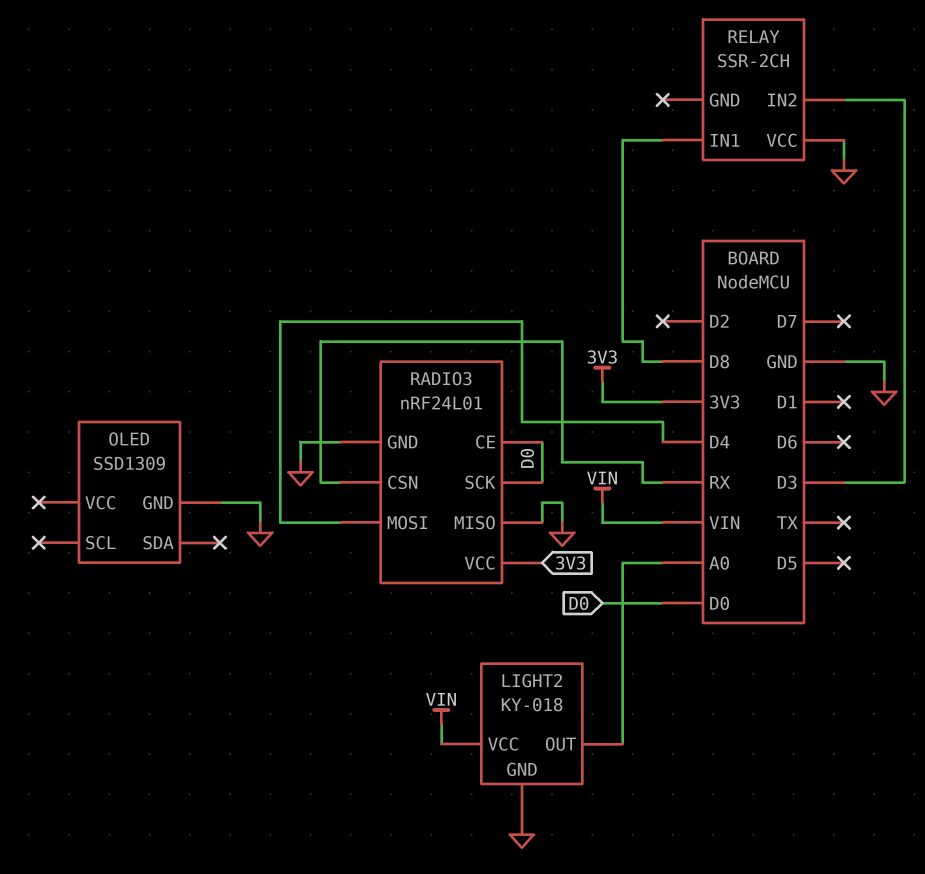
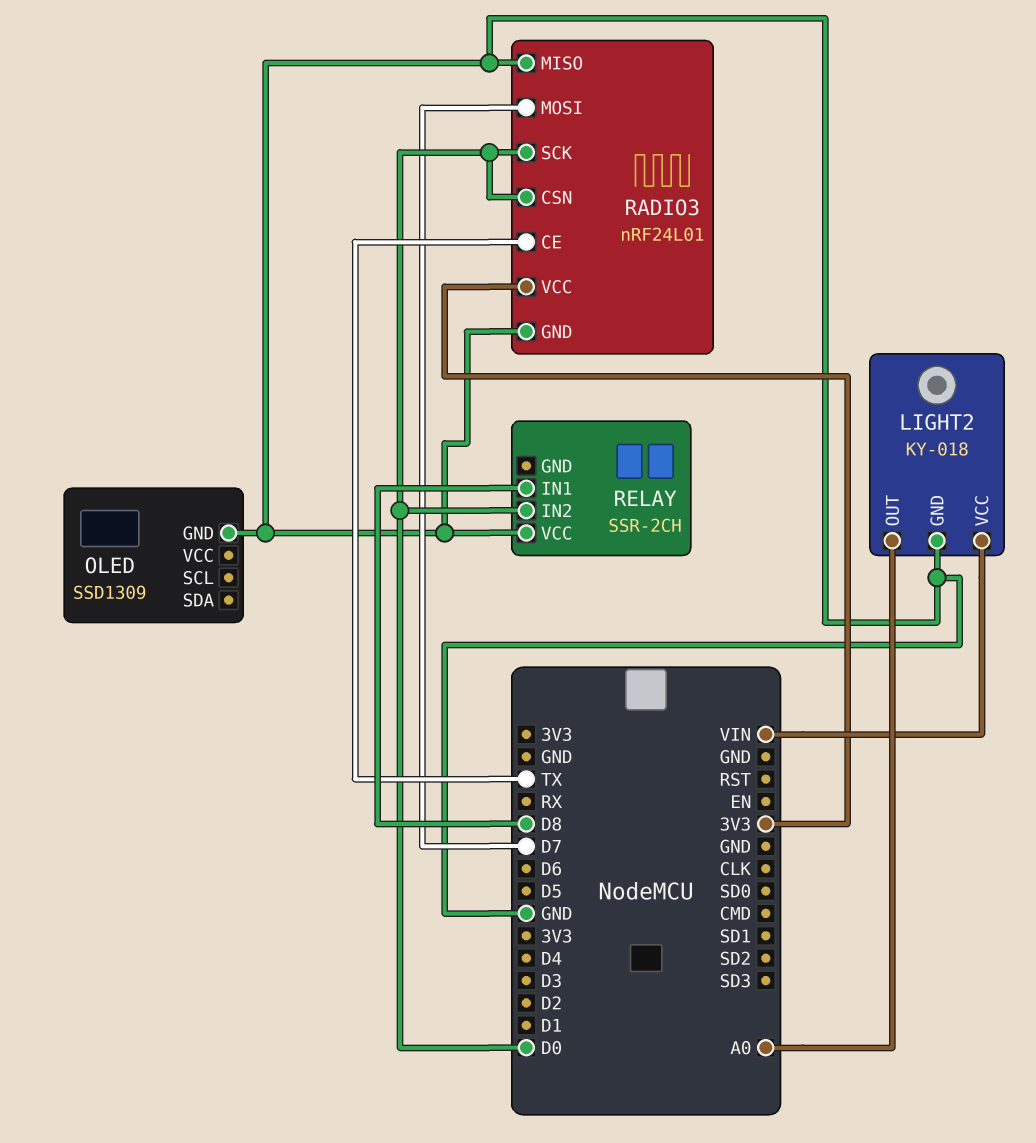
RADIO3 pin CE: D0 -> TX
RADIO3 pin CSN: RX -> D0
RADIO3 pin MOSI: D4 -> D7
RELAY pin IN2: D3 -> D0

